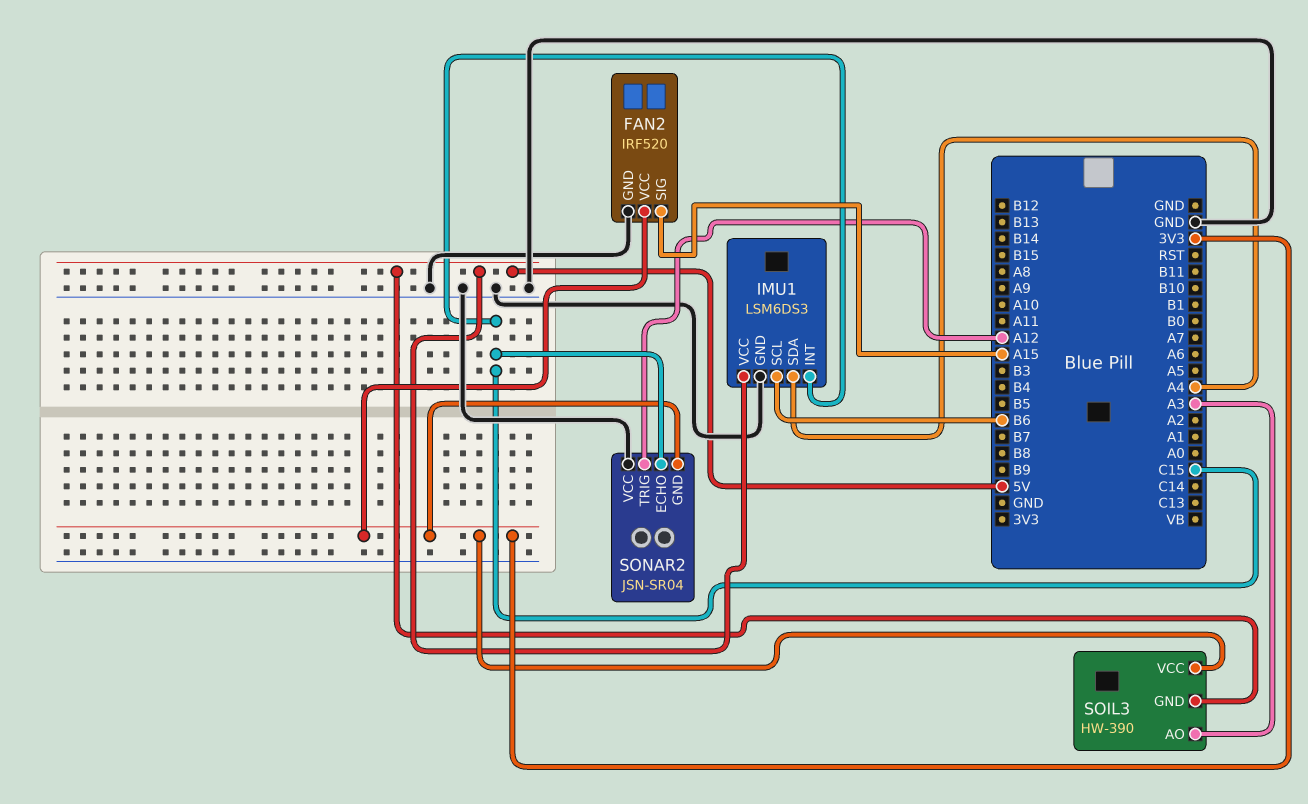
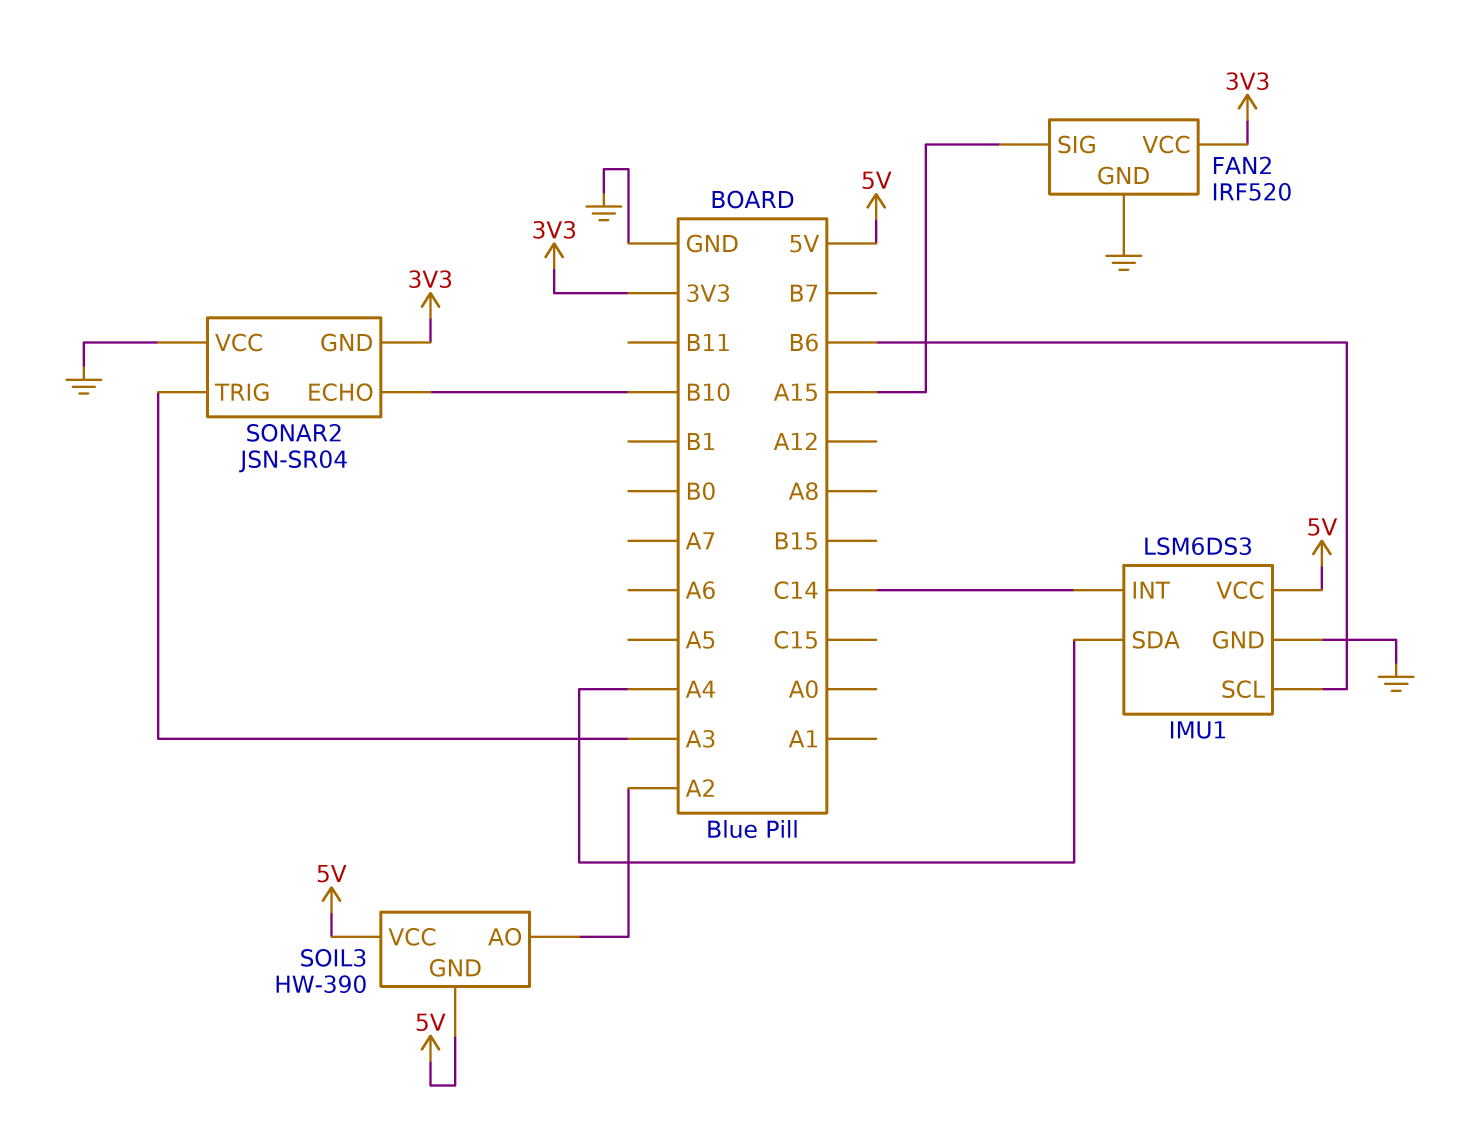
IMU1 pin INT: C15 -> C14
SOIL3 pin AO: A3 -> A2
SOIL3 pin VCC: 3V3 -> 5V
SONAR2 pin ECHO: C15 -> B10
SONAR2 pin TRIG: A12 -> A3

